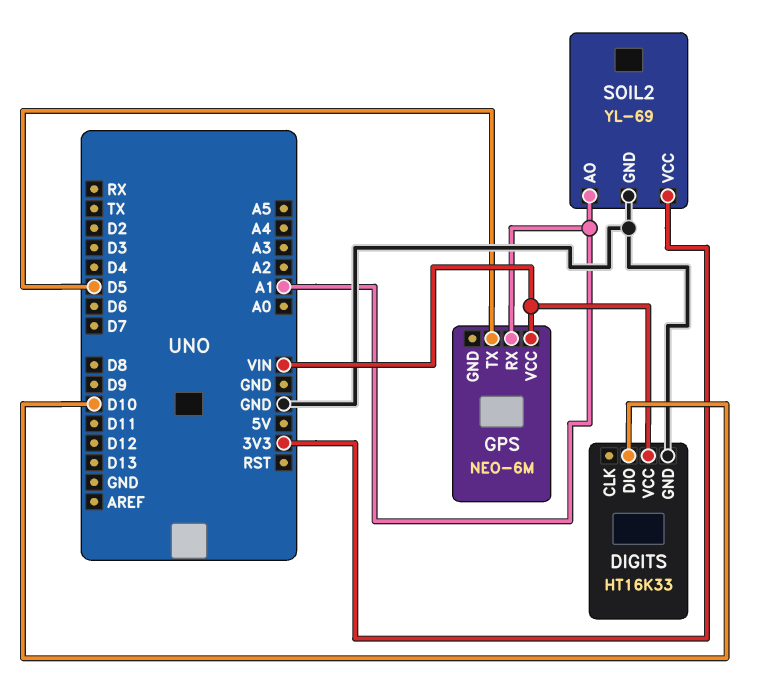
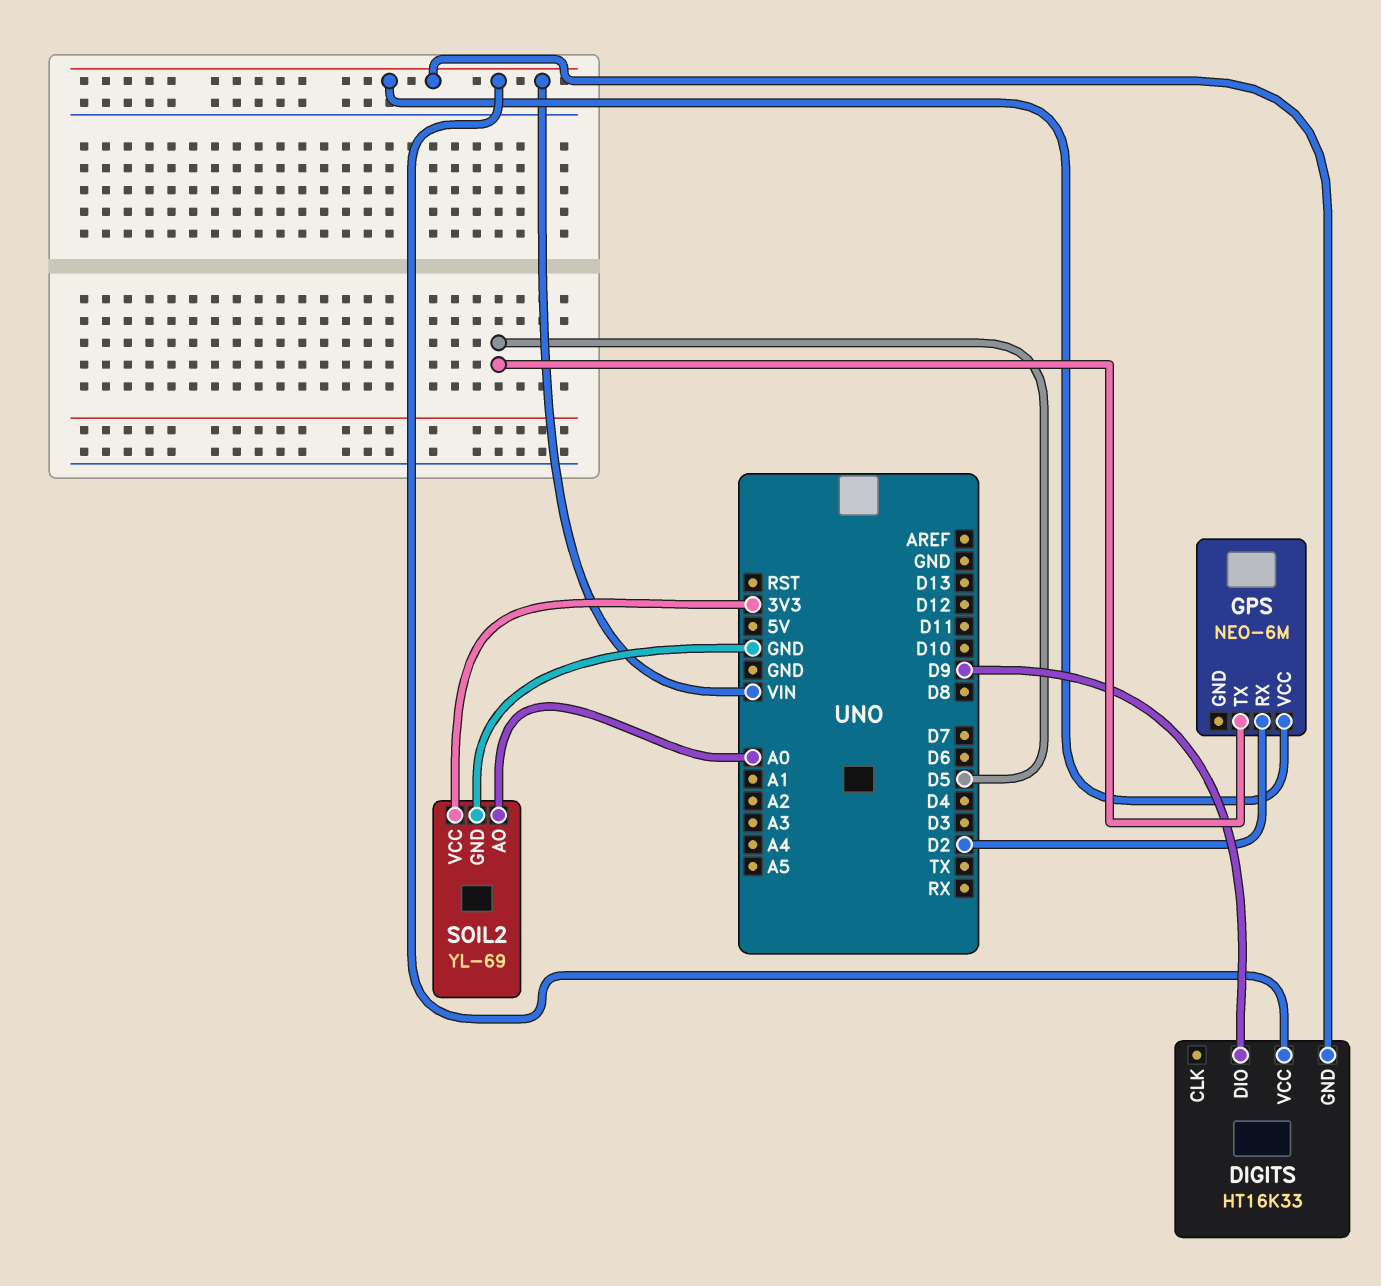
DIGITS pin DIO: D10 -> D9
DIGITS pin GND: GND -> VIN
GPS pin RX: A1 -> D2
SOIL2 pin AO: A1 -> A0

